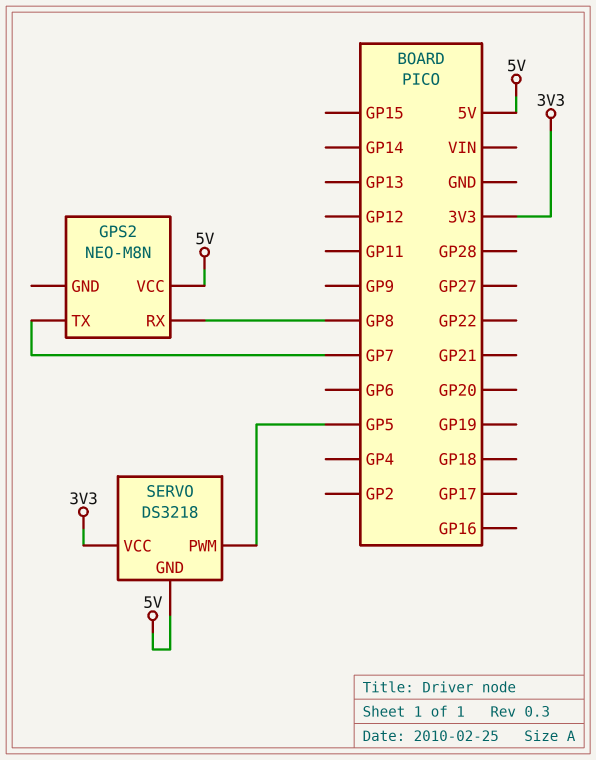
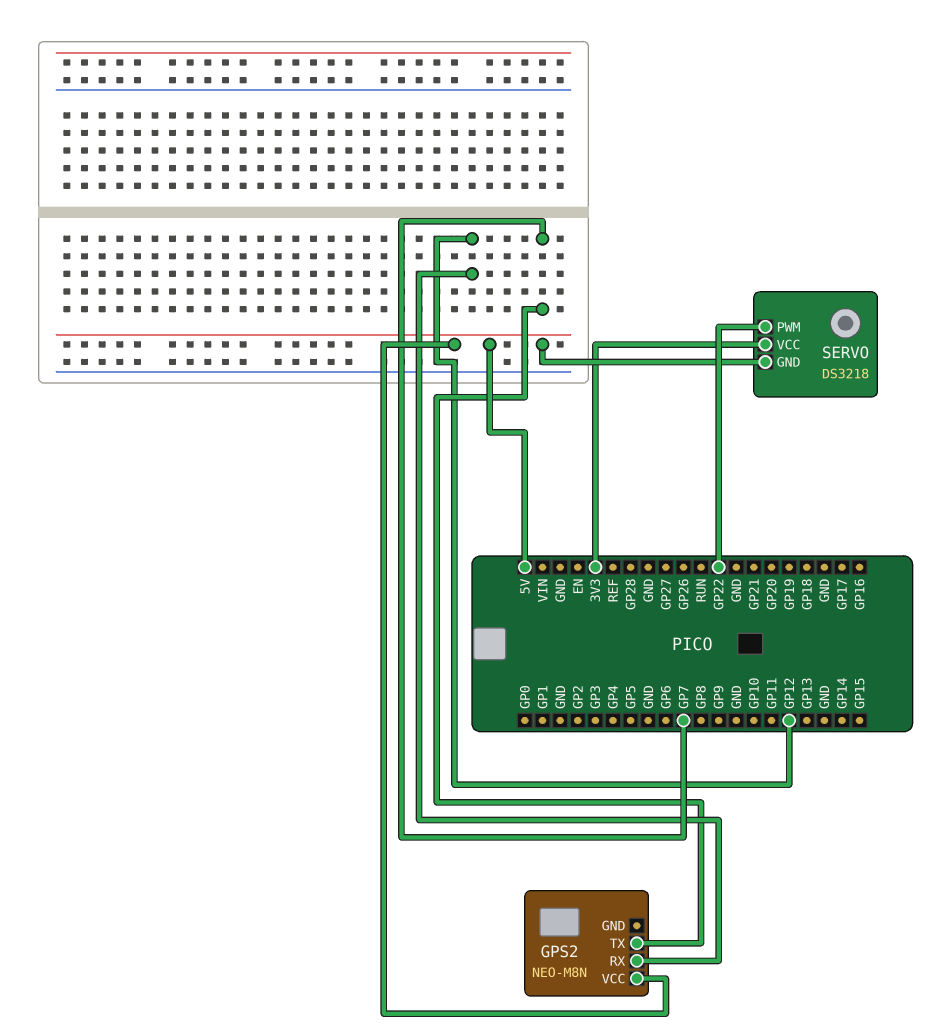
GPS2 pin RX: GP8 -> GP12
SERVO pin PWM: GP5 -> GP22

